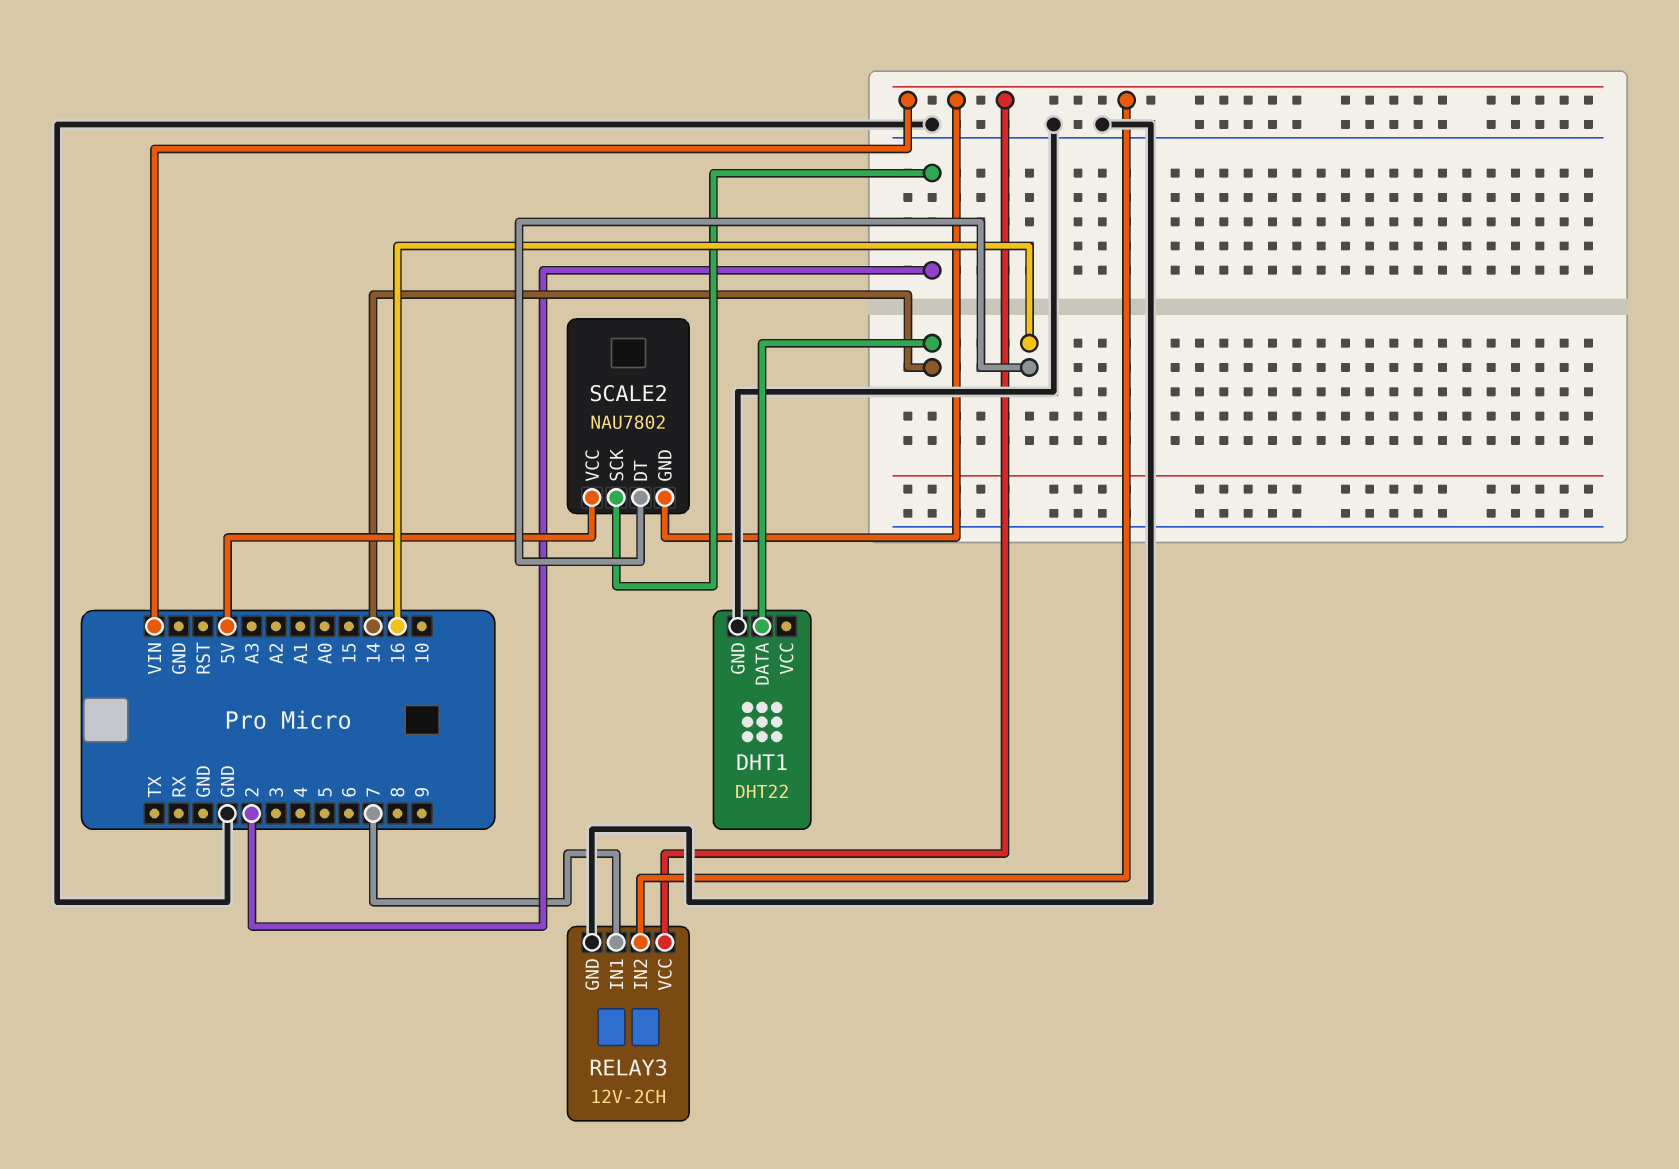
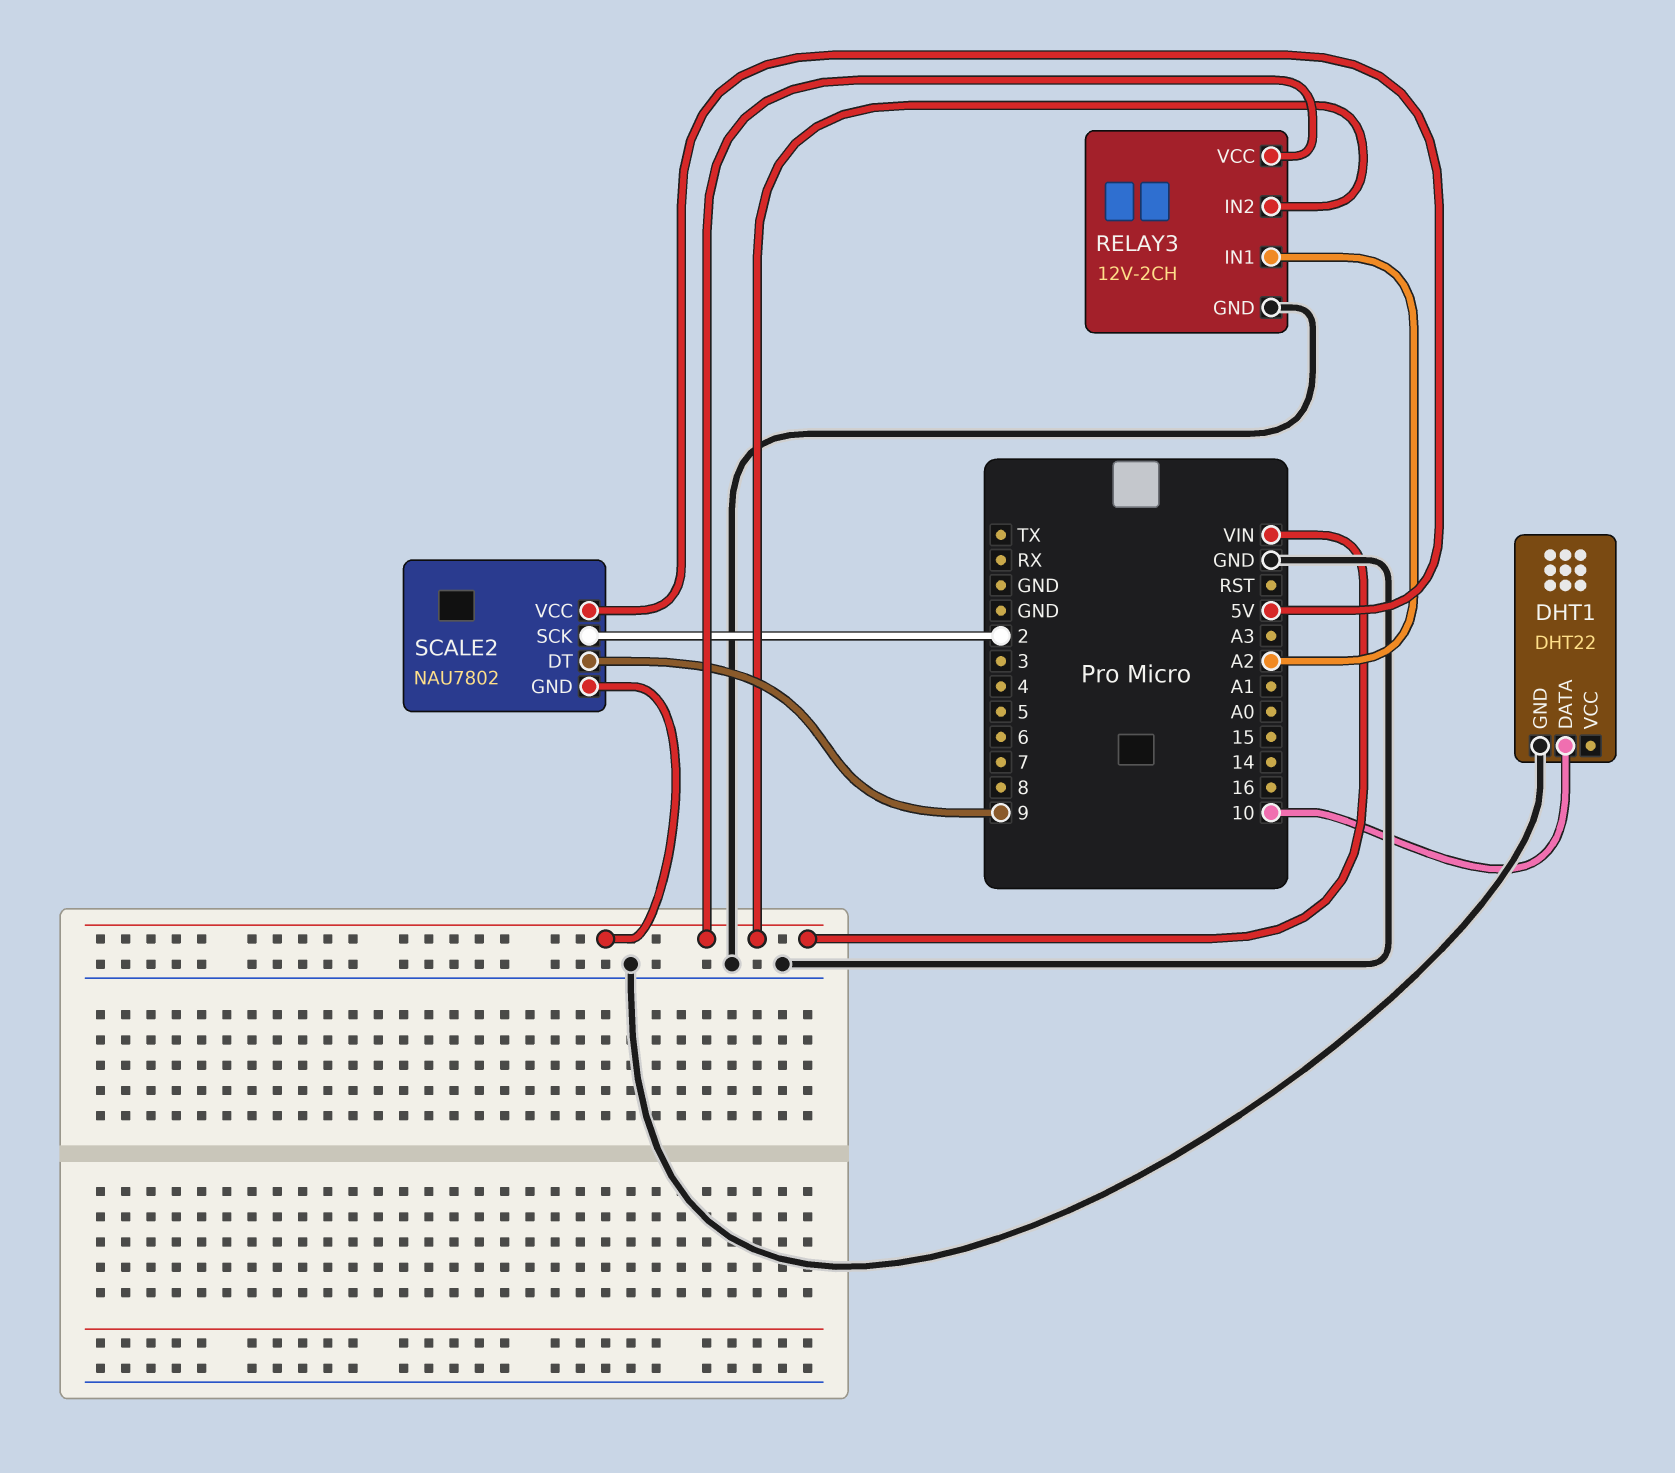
DHT1 pin DATA: 14 -> 10
RELAY3 pin IN1: 7 -> A2
SCALE2 pin DT: 16 -> 9

